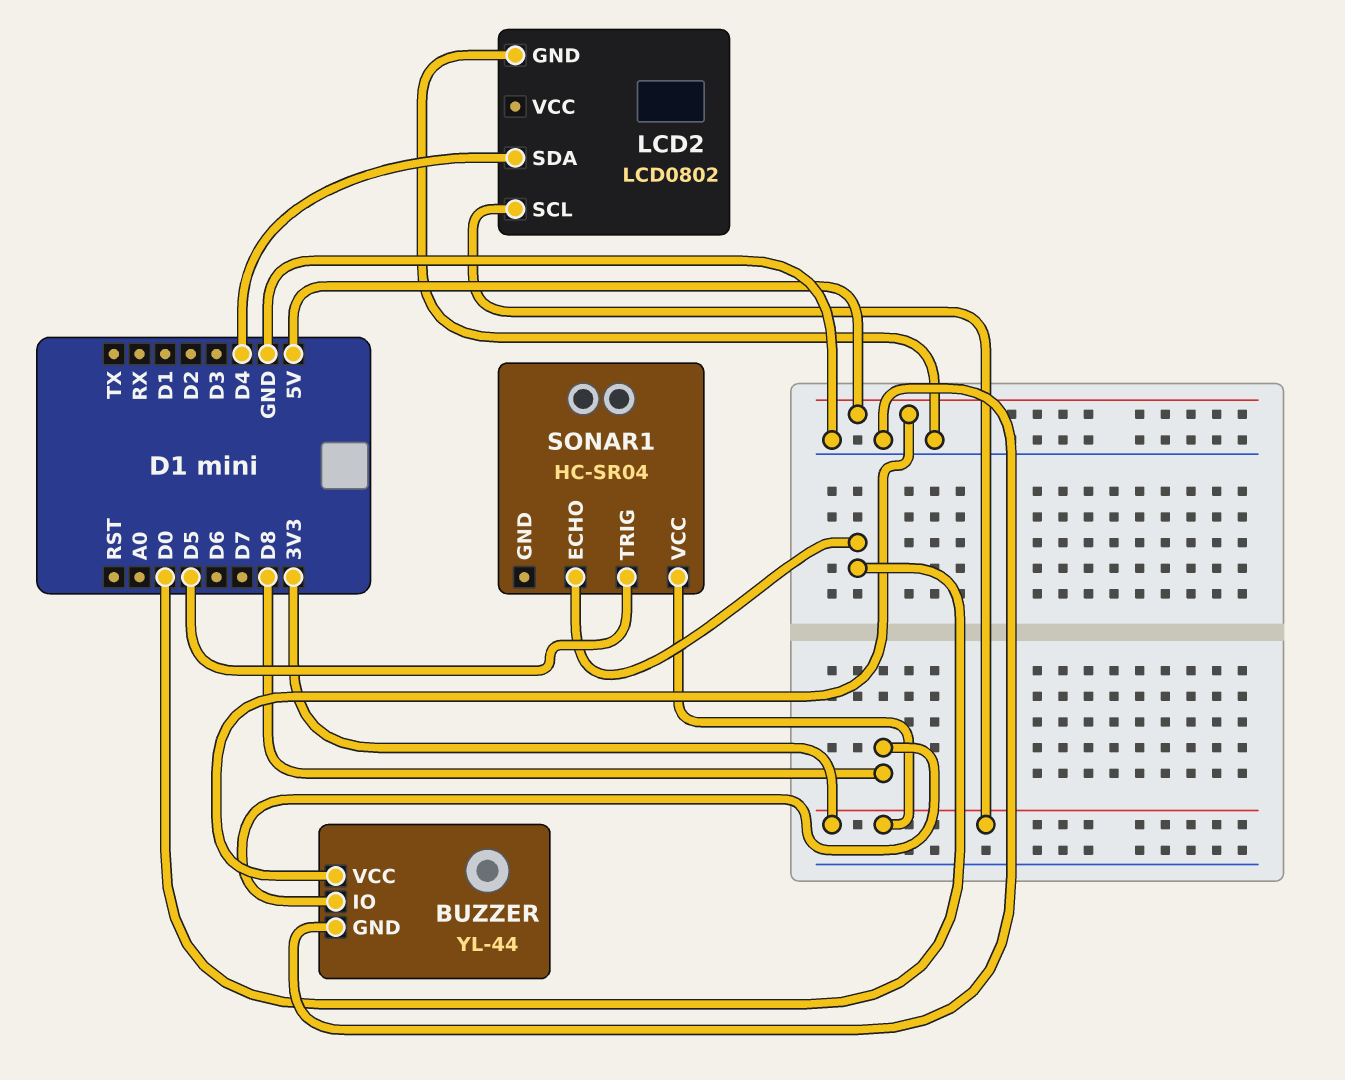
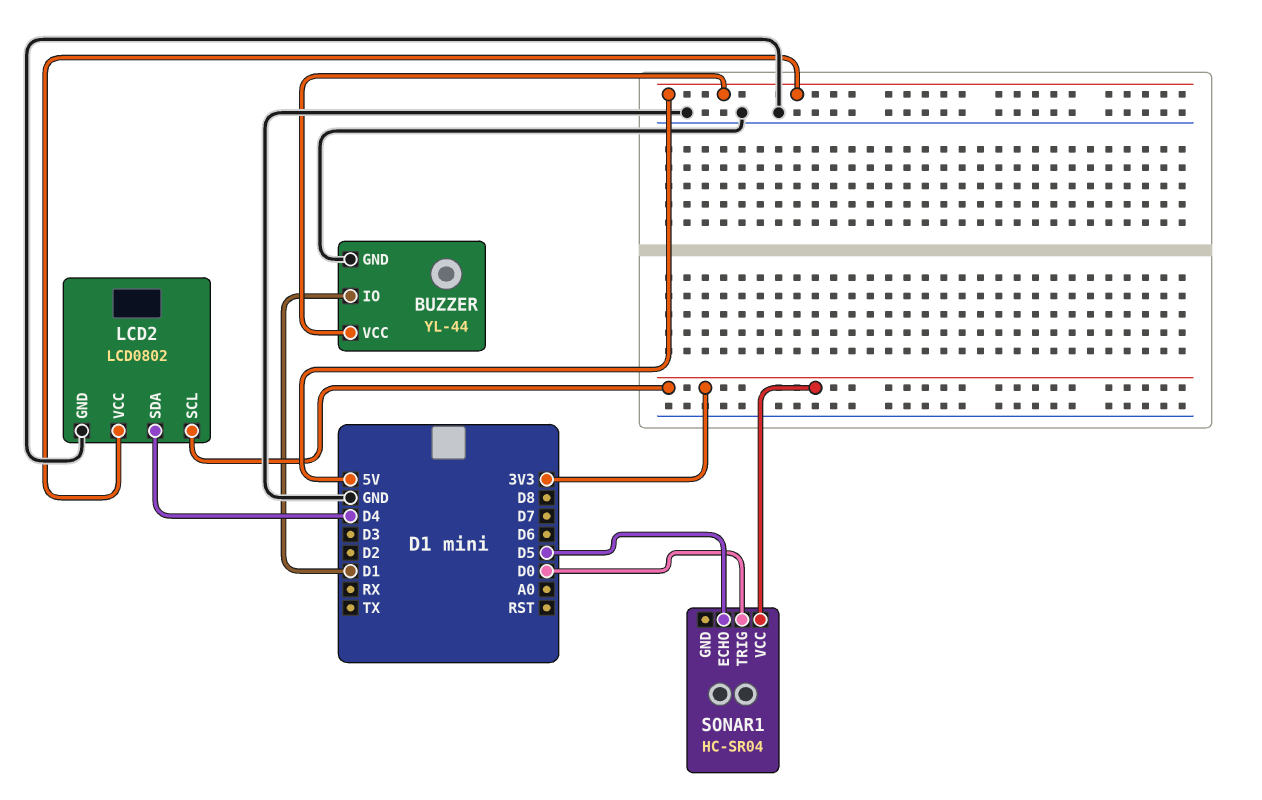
BUZZER pin IO: D8 -> D1
LCD2 pin VCC: none -> 5V
SONAR1 pin ECHO: D0 -> D5
SONAR1 pin TRIG: D5 -> D0

